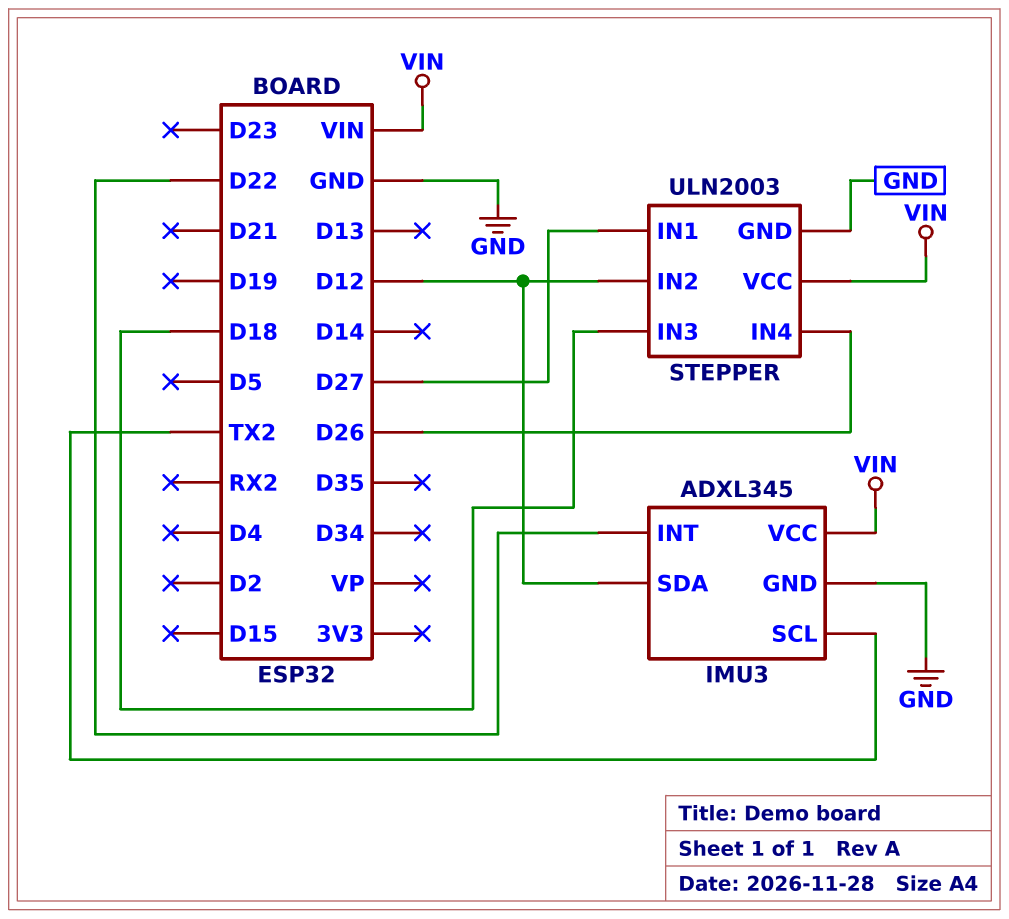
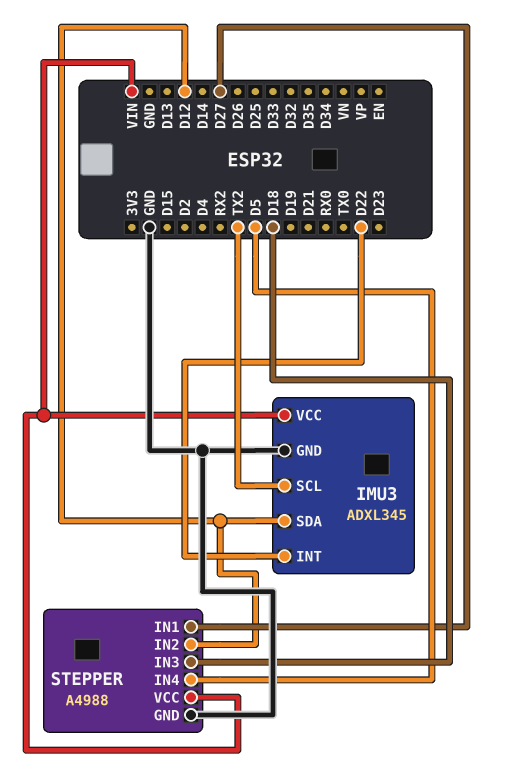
STEPPER: ULN2003 -> A4988
STEPPER pin IN4: D26 -> D5

